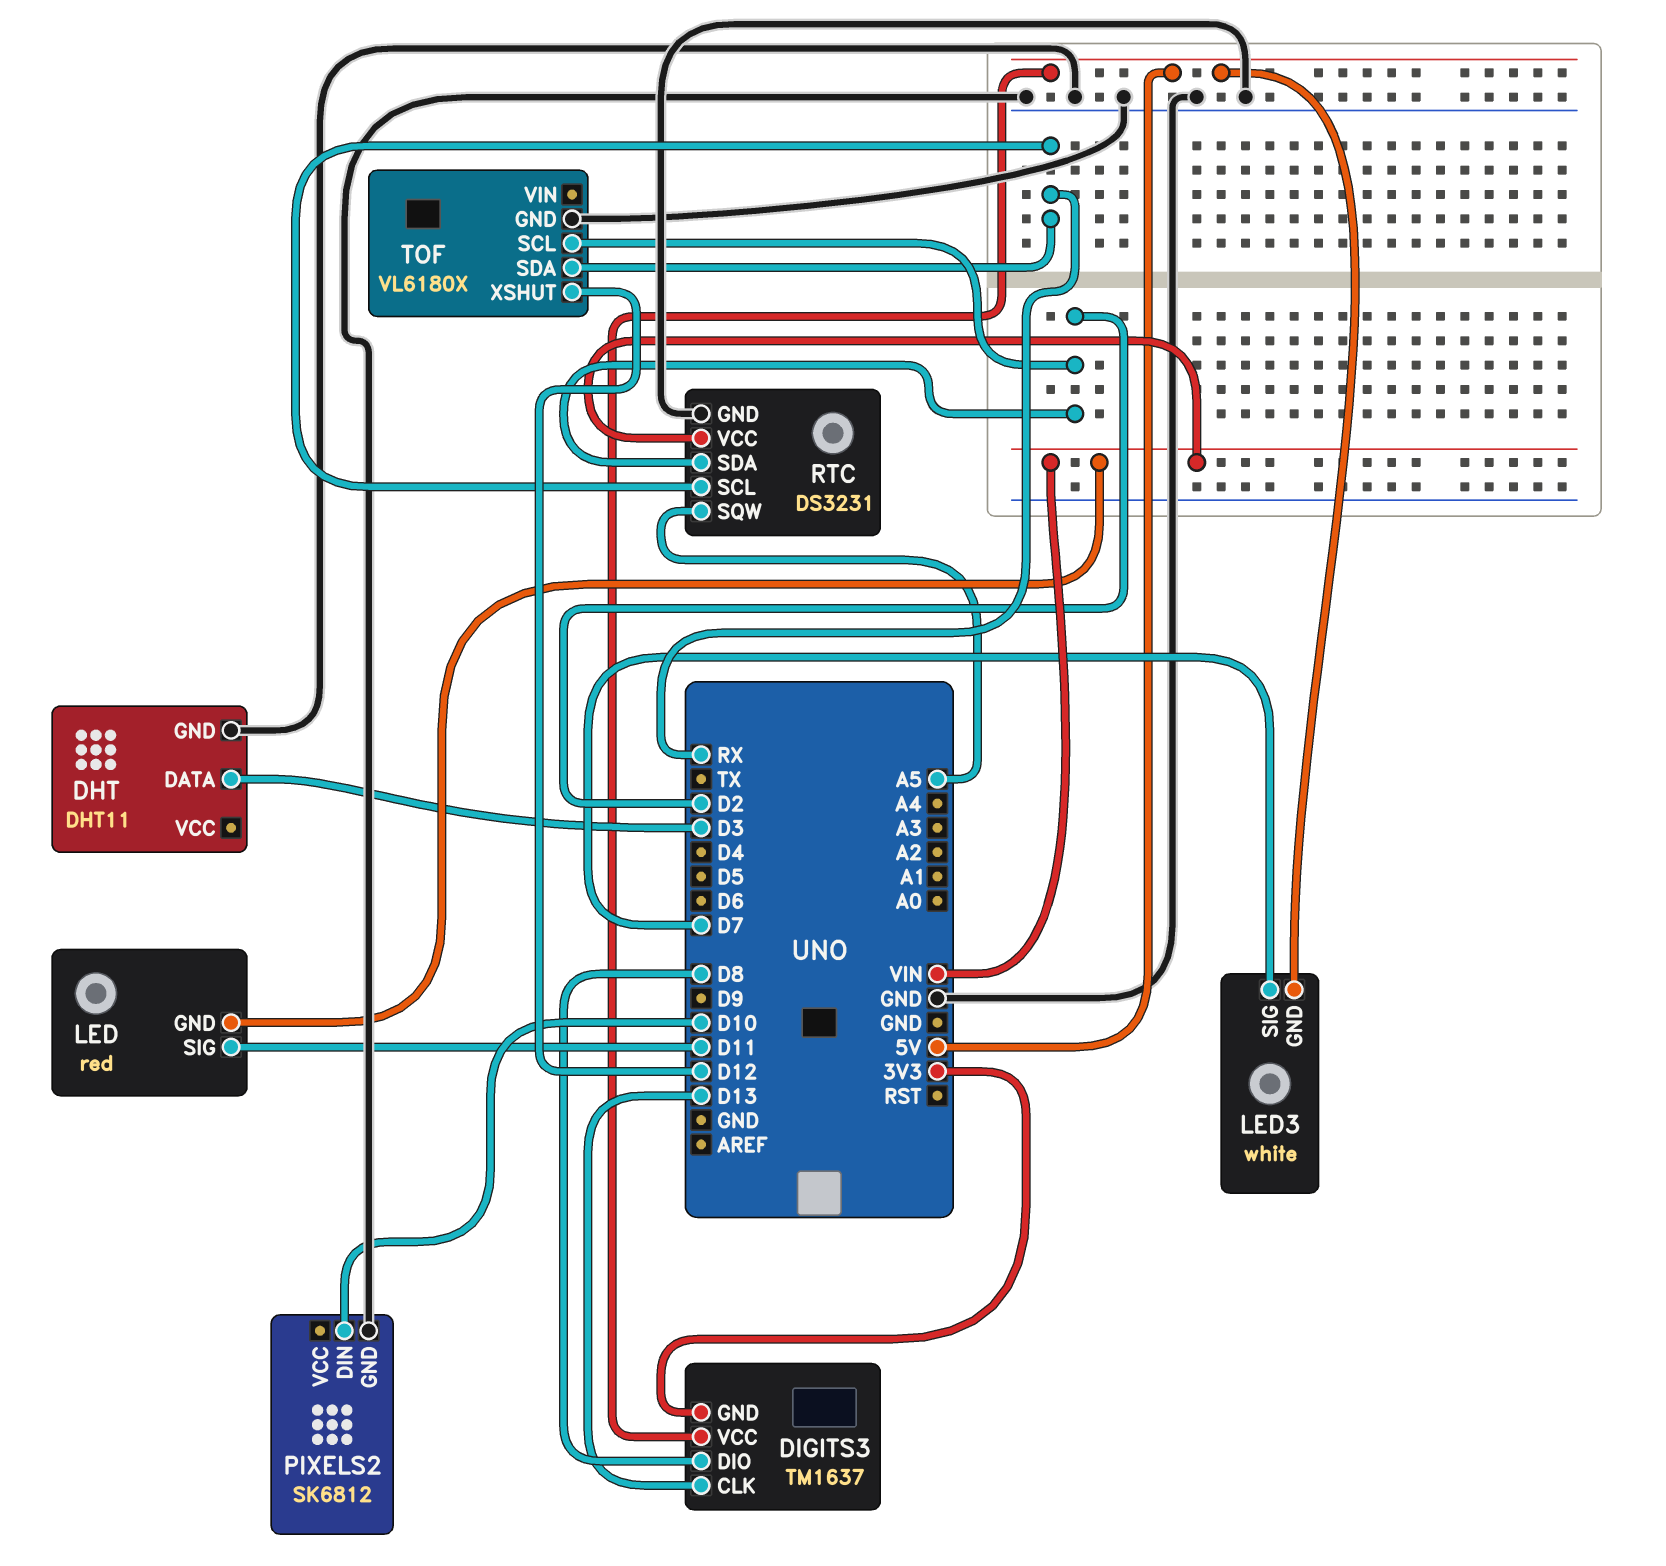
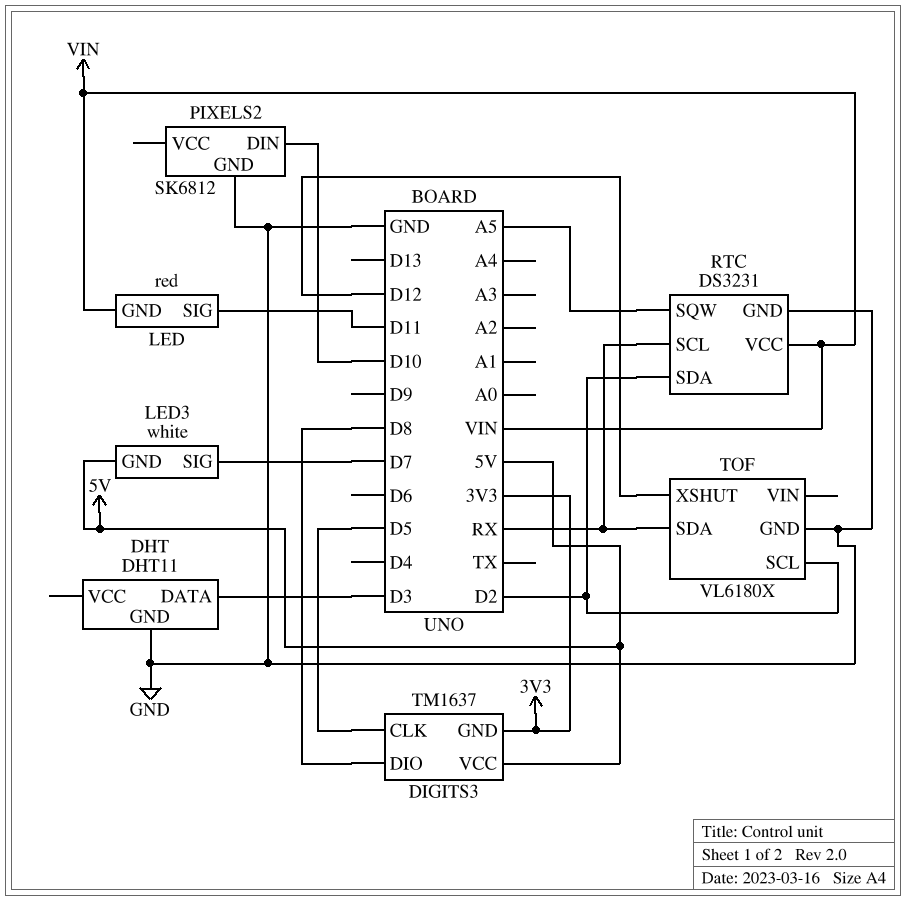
DIGITS3 pin CLK: D13 -> D5

